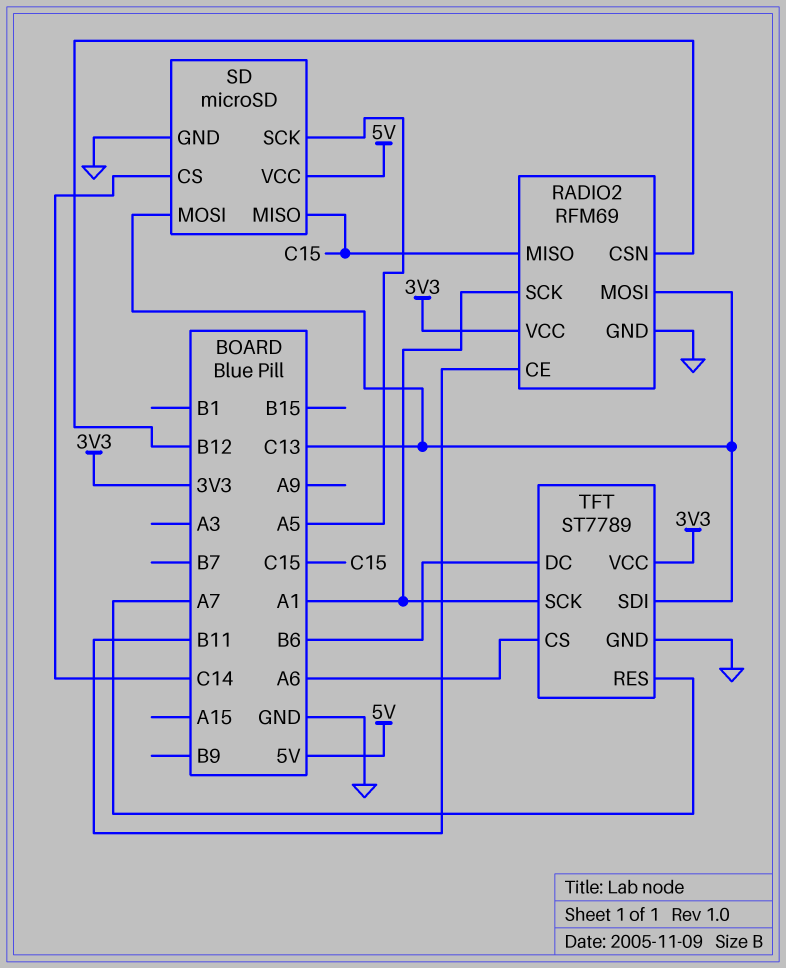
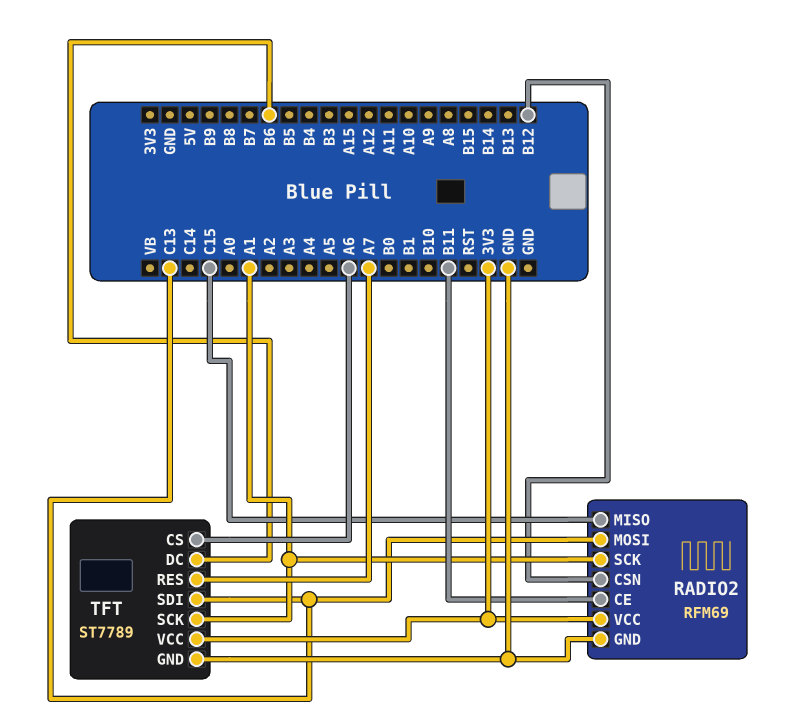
SD: microSD -> none
SD pin CS: C14 -> none
SD pin GND: GND -> none
SD pin MISO: C15 -> none
SD pin MOSI: C13 -> none
SD pin SCK: A5 -> none
SD pin VCC: 5V -> none

